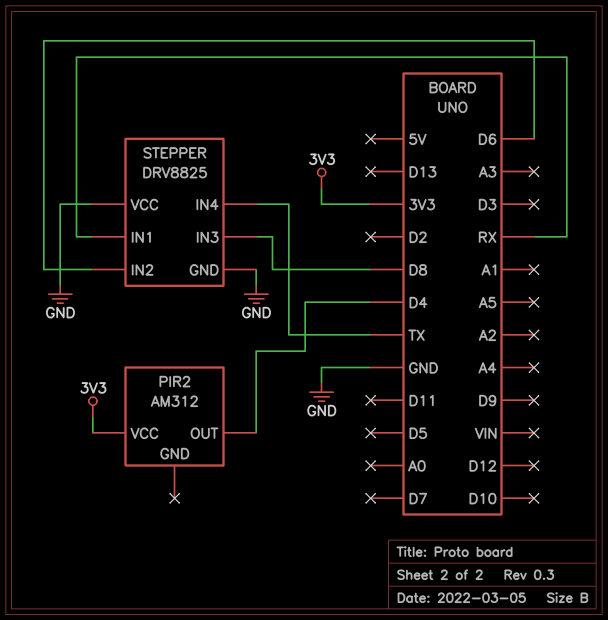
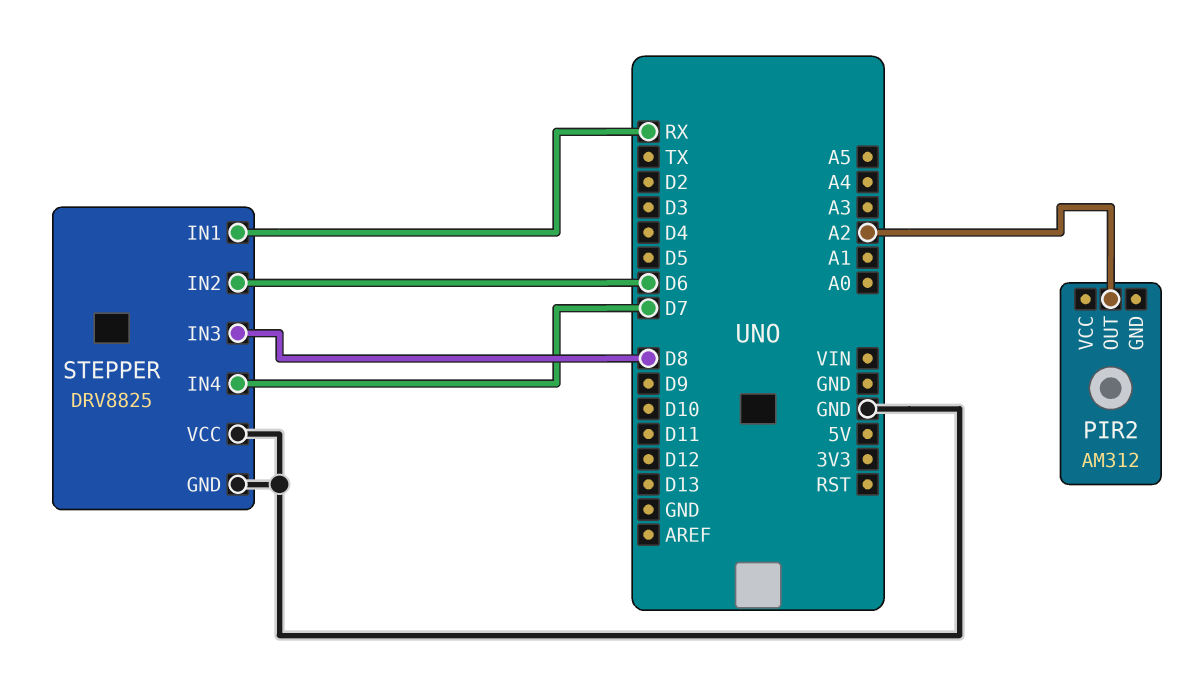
PIR2 pin OUT: D4 -> A2
PIR2 pin VCC: 3V3 -> none
STEPPER pin IN4: TX -> D7

